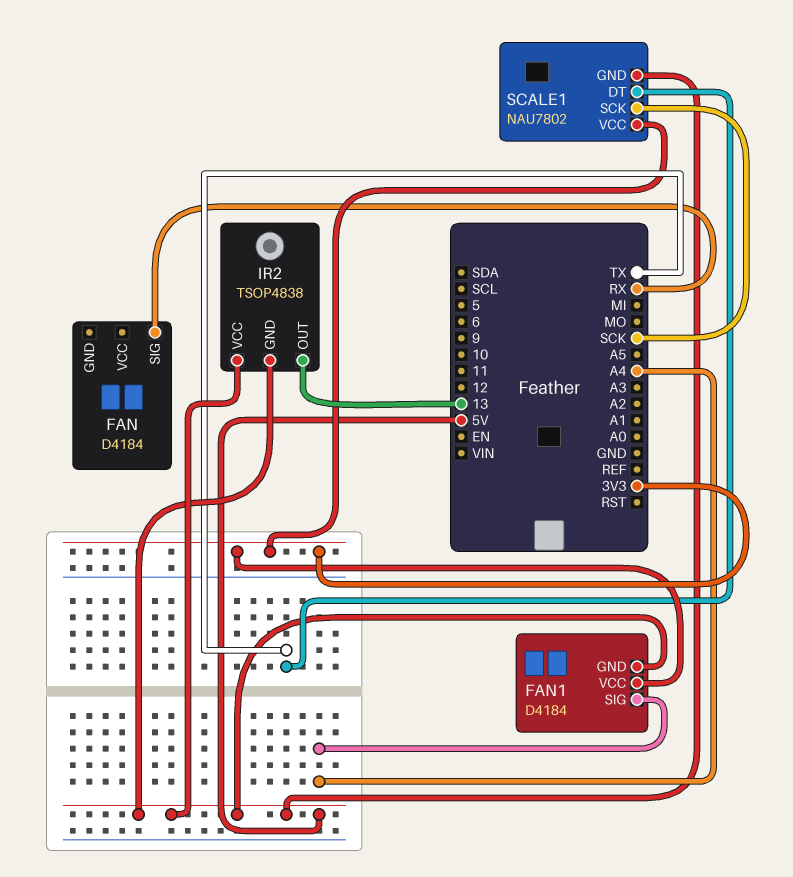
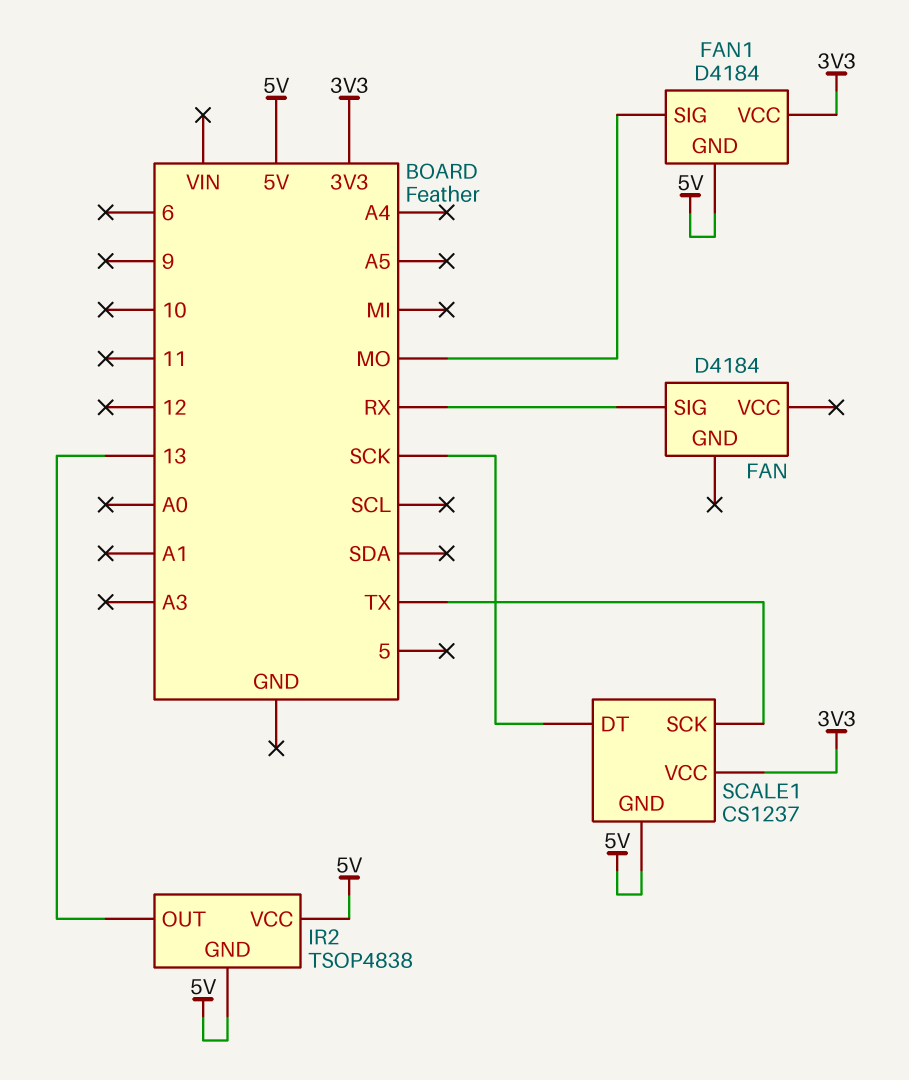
FAN1 pin SIG: A4 -> MO
SCALE1: NAU7802 -> CS1237
SCALE1 pin DT: TX -> SCK
SCALE1 pin SCK: SCK -> TX

